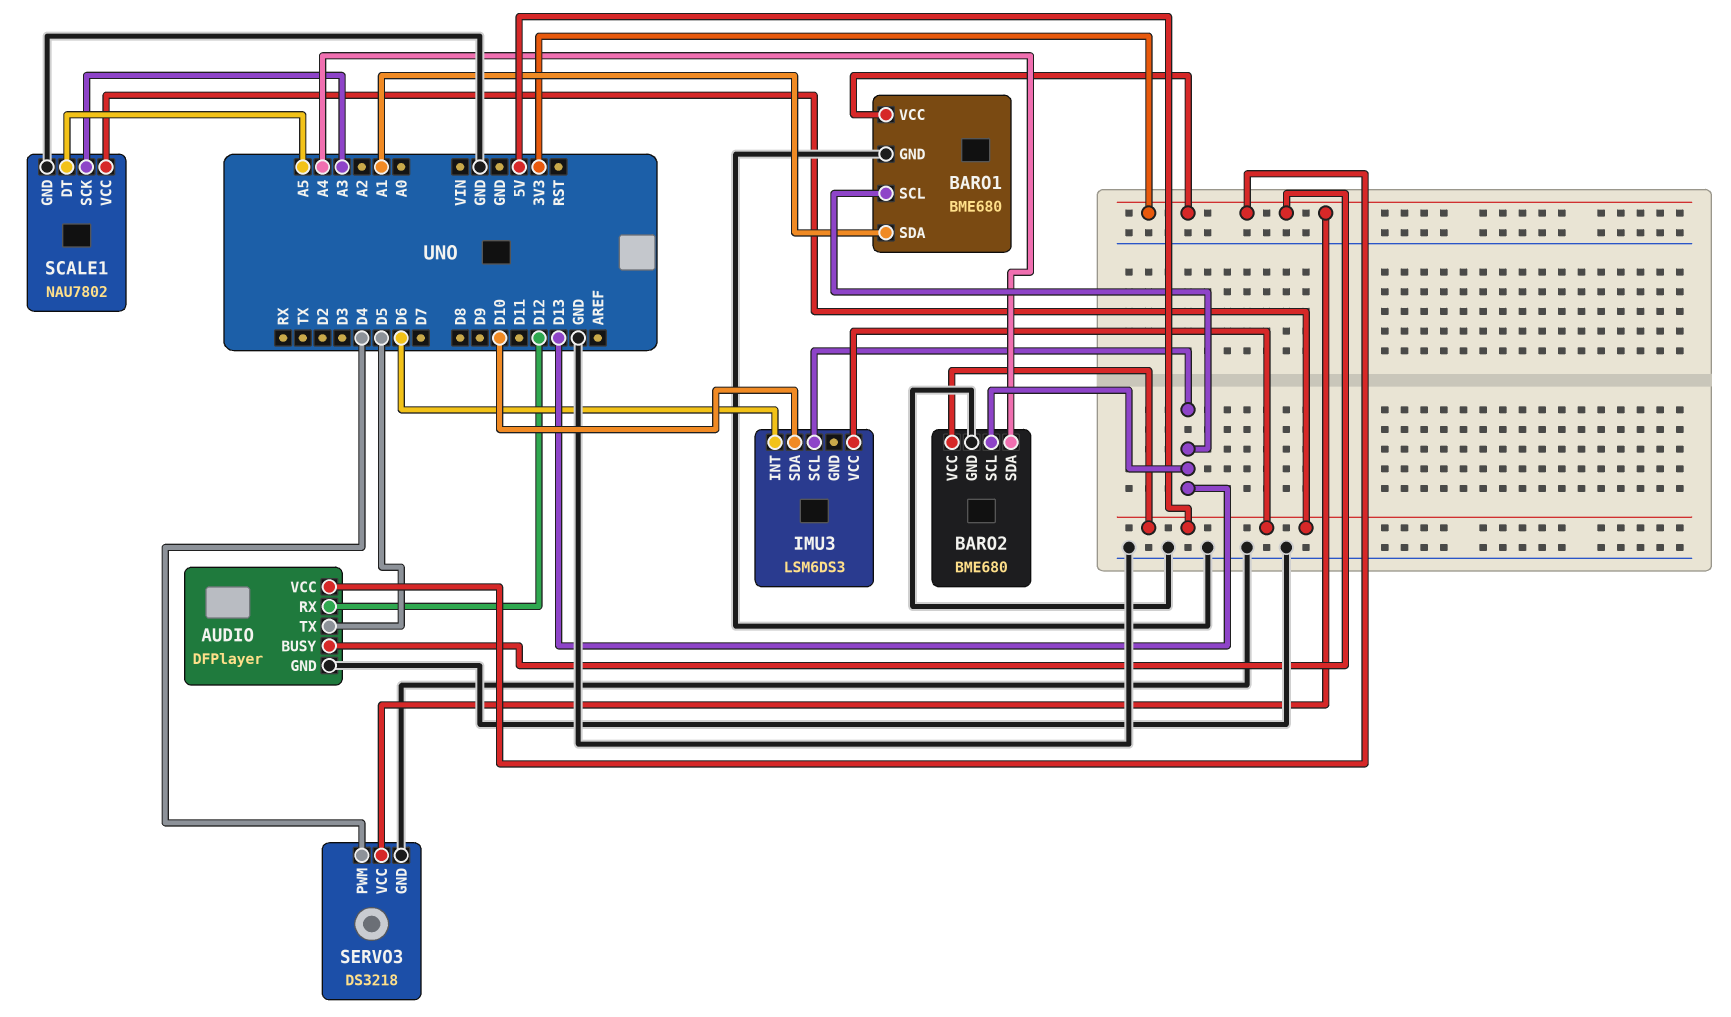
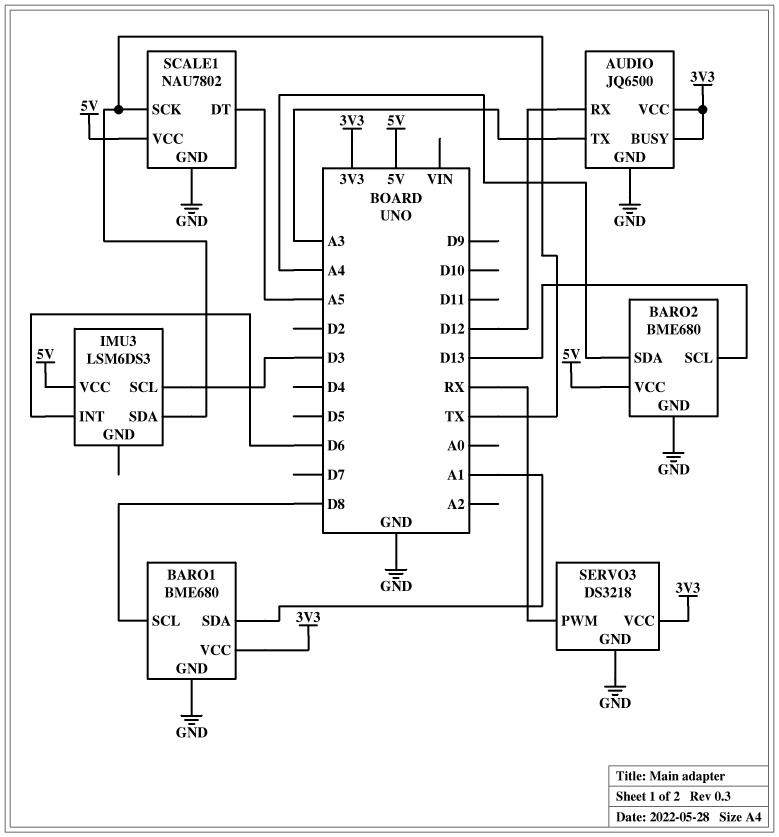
AUDIO: DFPlayer -> JQ6500
AUDIO pin TX: D5 -> A3
BARO1 pin SCL: D13 -> D8
IMU3 pin SCL: D13 -> D3
IMU3 pin SDA: D10 -> TX
SCALE1 pin SCK: A3 -> TX
SERVO3 pin PWM: D4 -> RX

